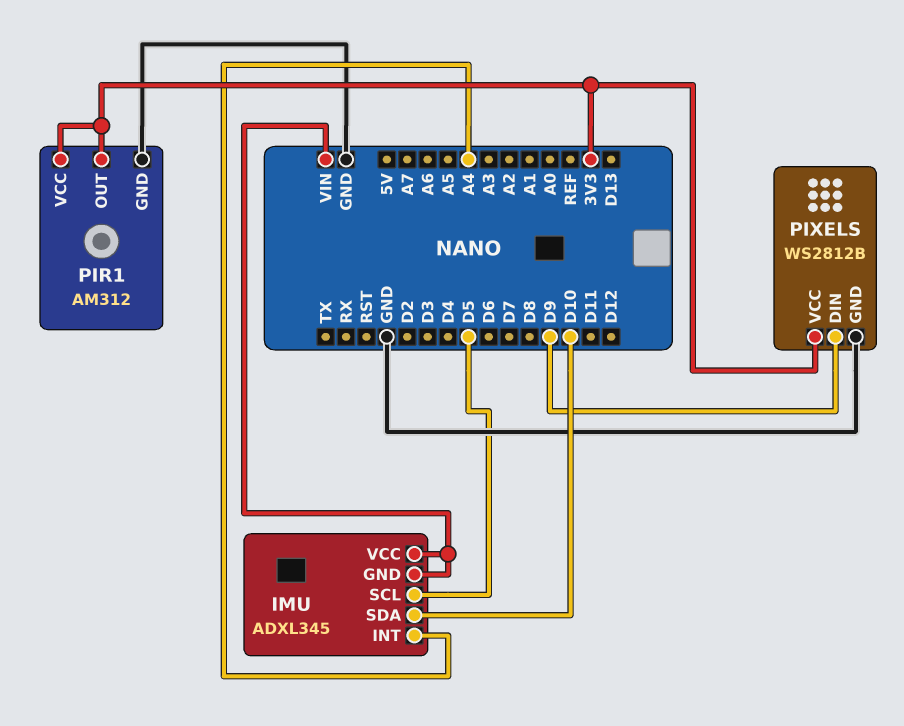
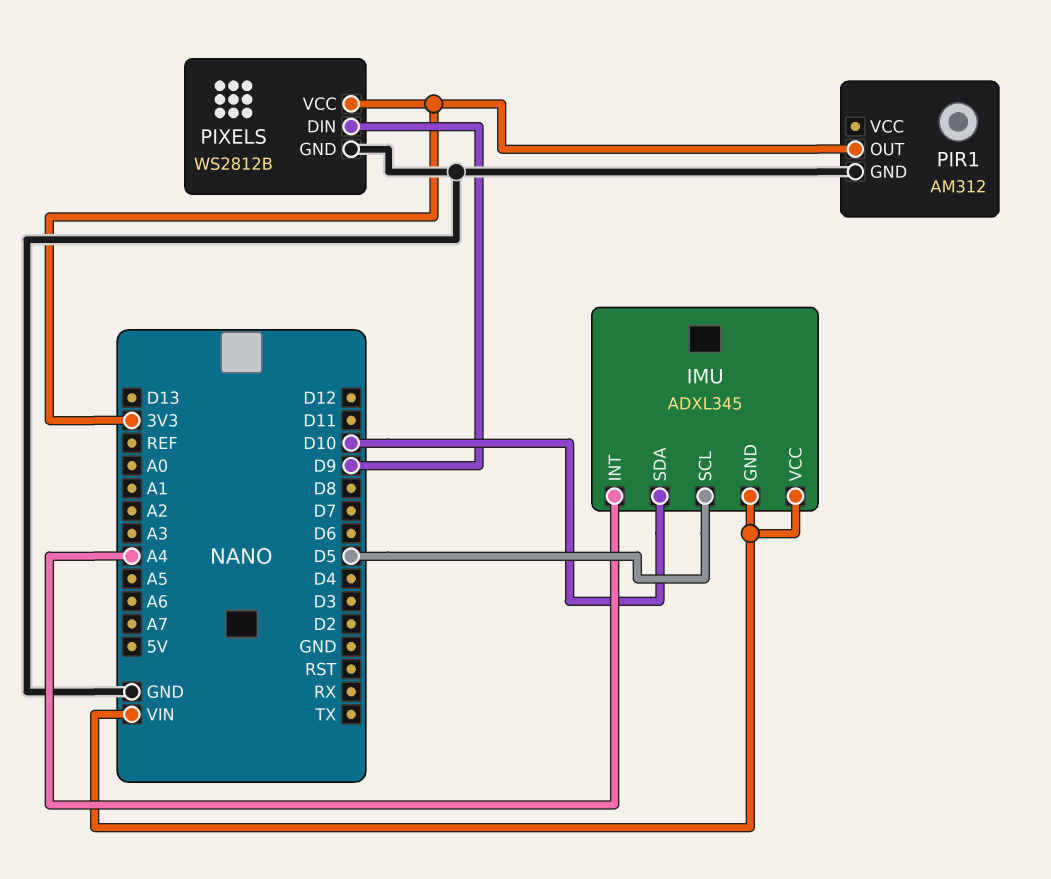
PIR1 pin VCC: 3V3 -> none

